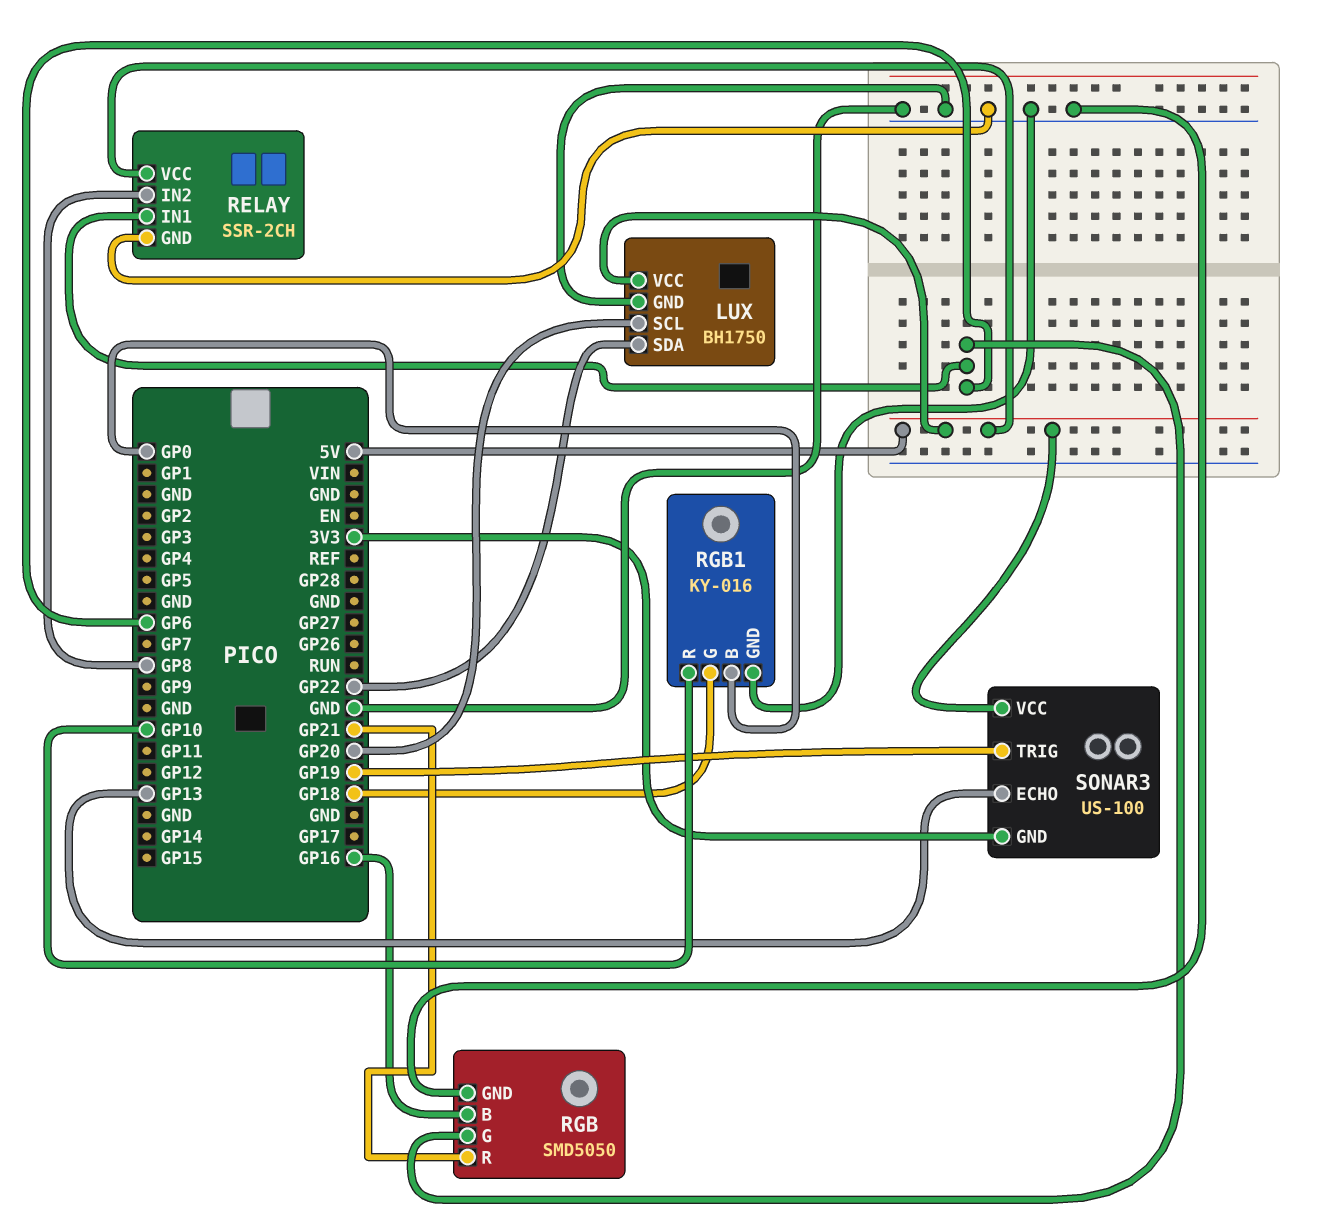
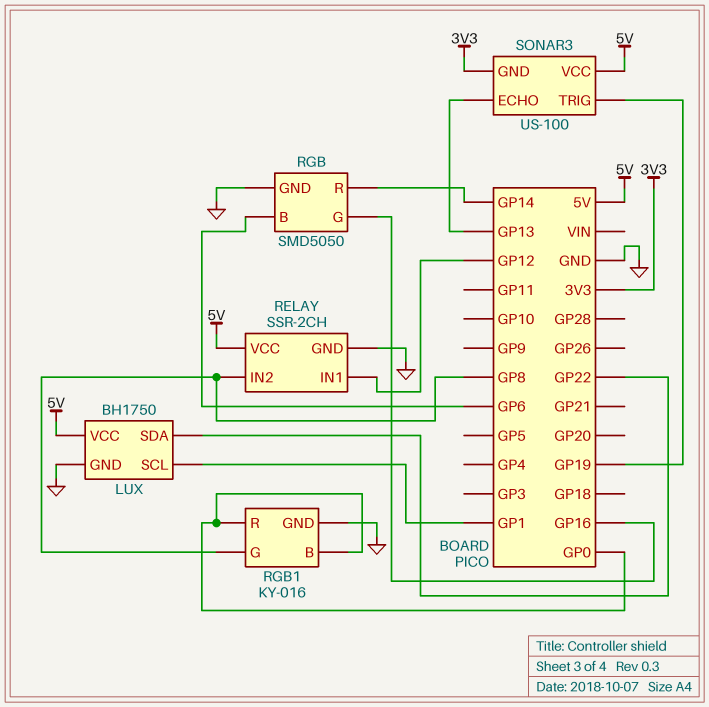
LUX pin SCL: GP20 -> GP1
RELAY pin IN1: GP6 -> GP12
RGB pin B: GP16 -> GP6
RGB pin G: GP6 -> GP16
RGB pin R: GP21 -> GP14
RGB1 pin G: GP18 -> GP8
RGB1 pin R: GP10 -> GP0

